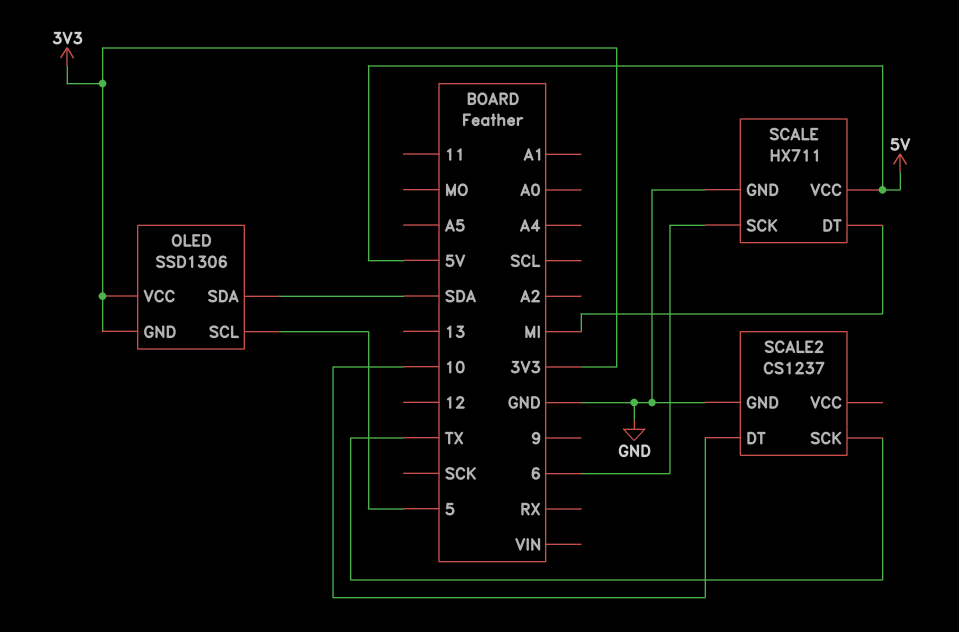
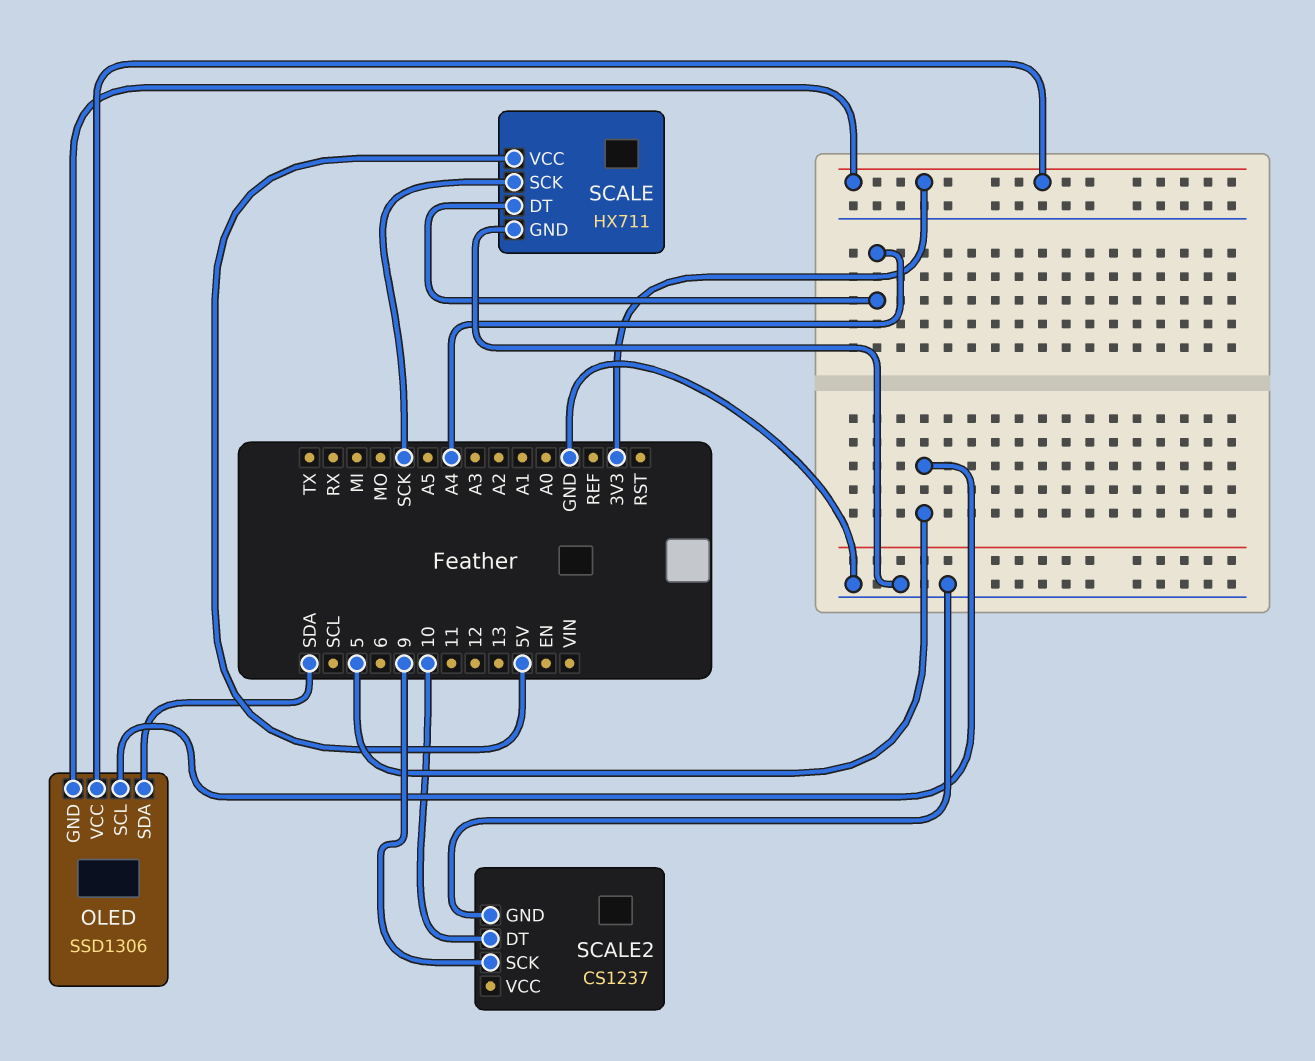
SCALE pin DT: MI -> A4
SCALE pin SCK: 6 -> SCK
SCALE2 pin SCK: TX -> 9

